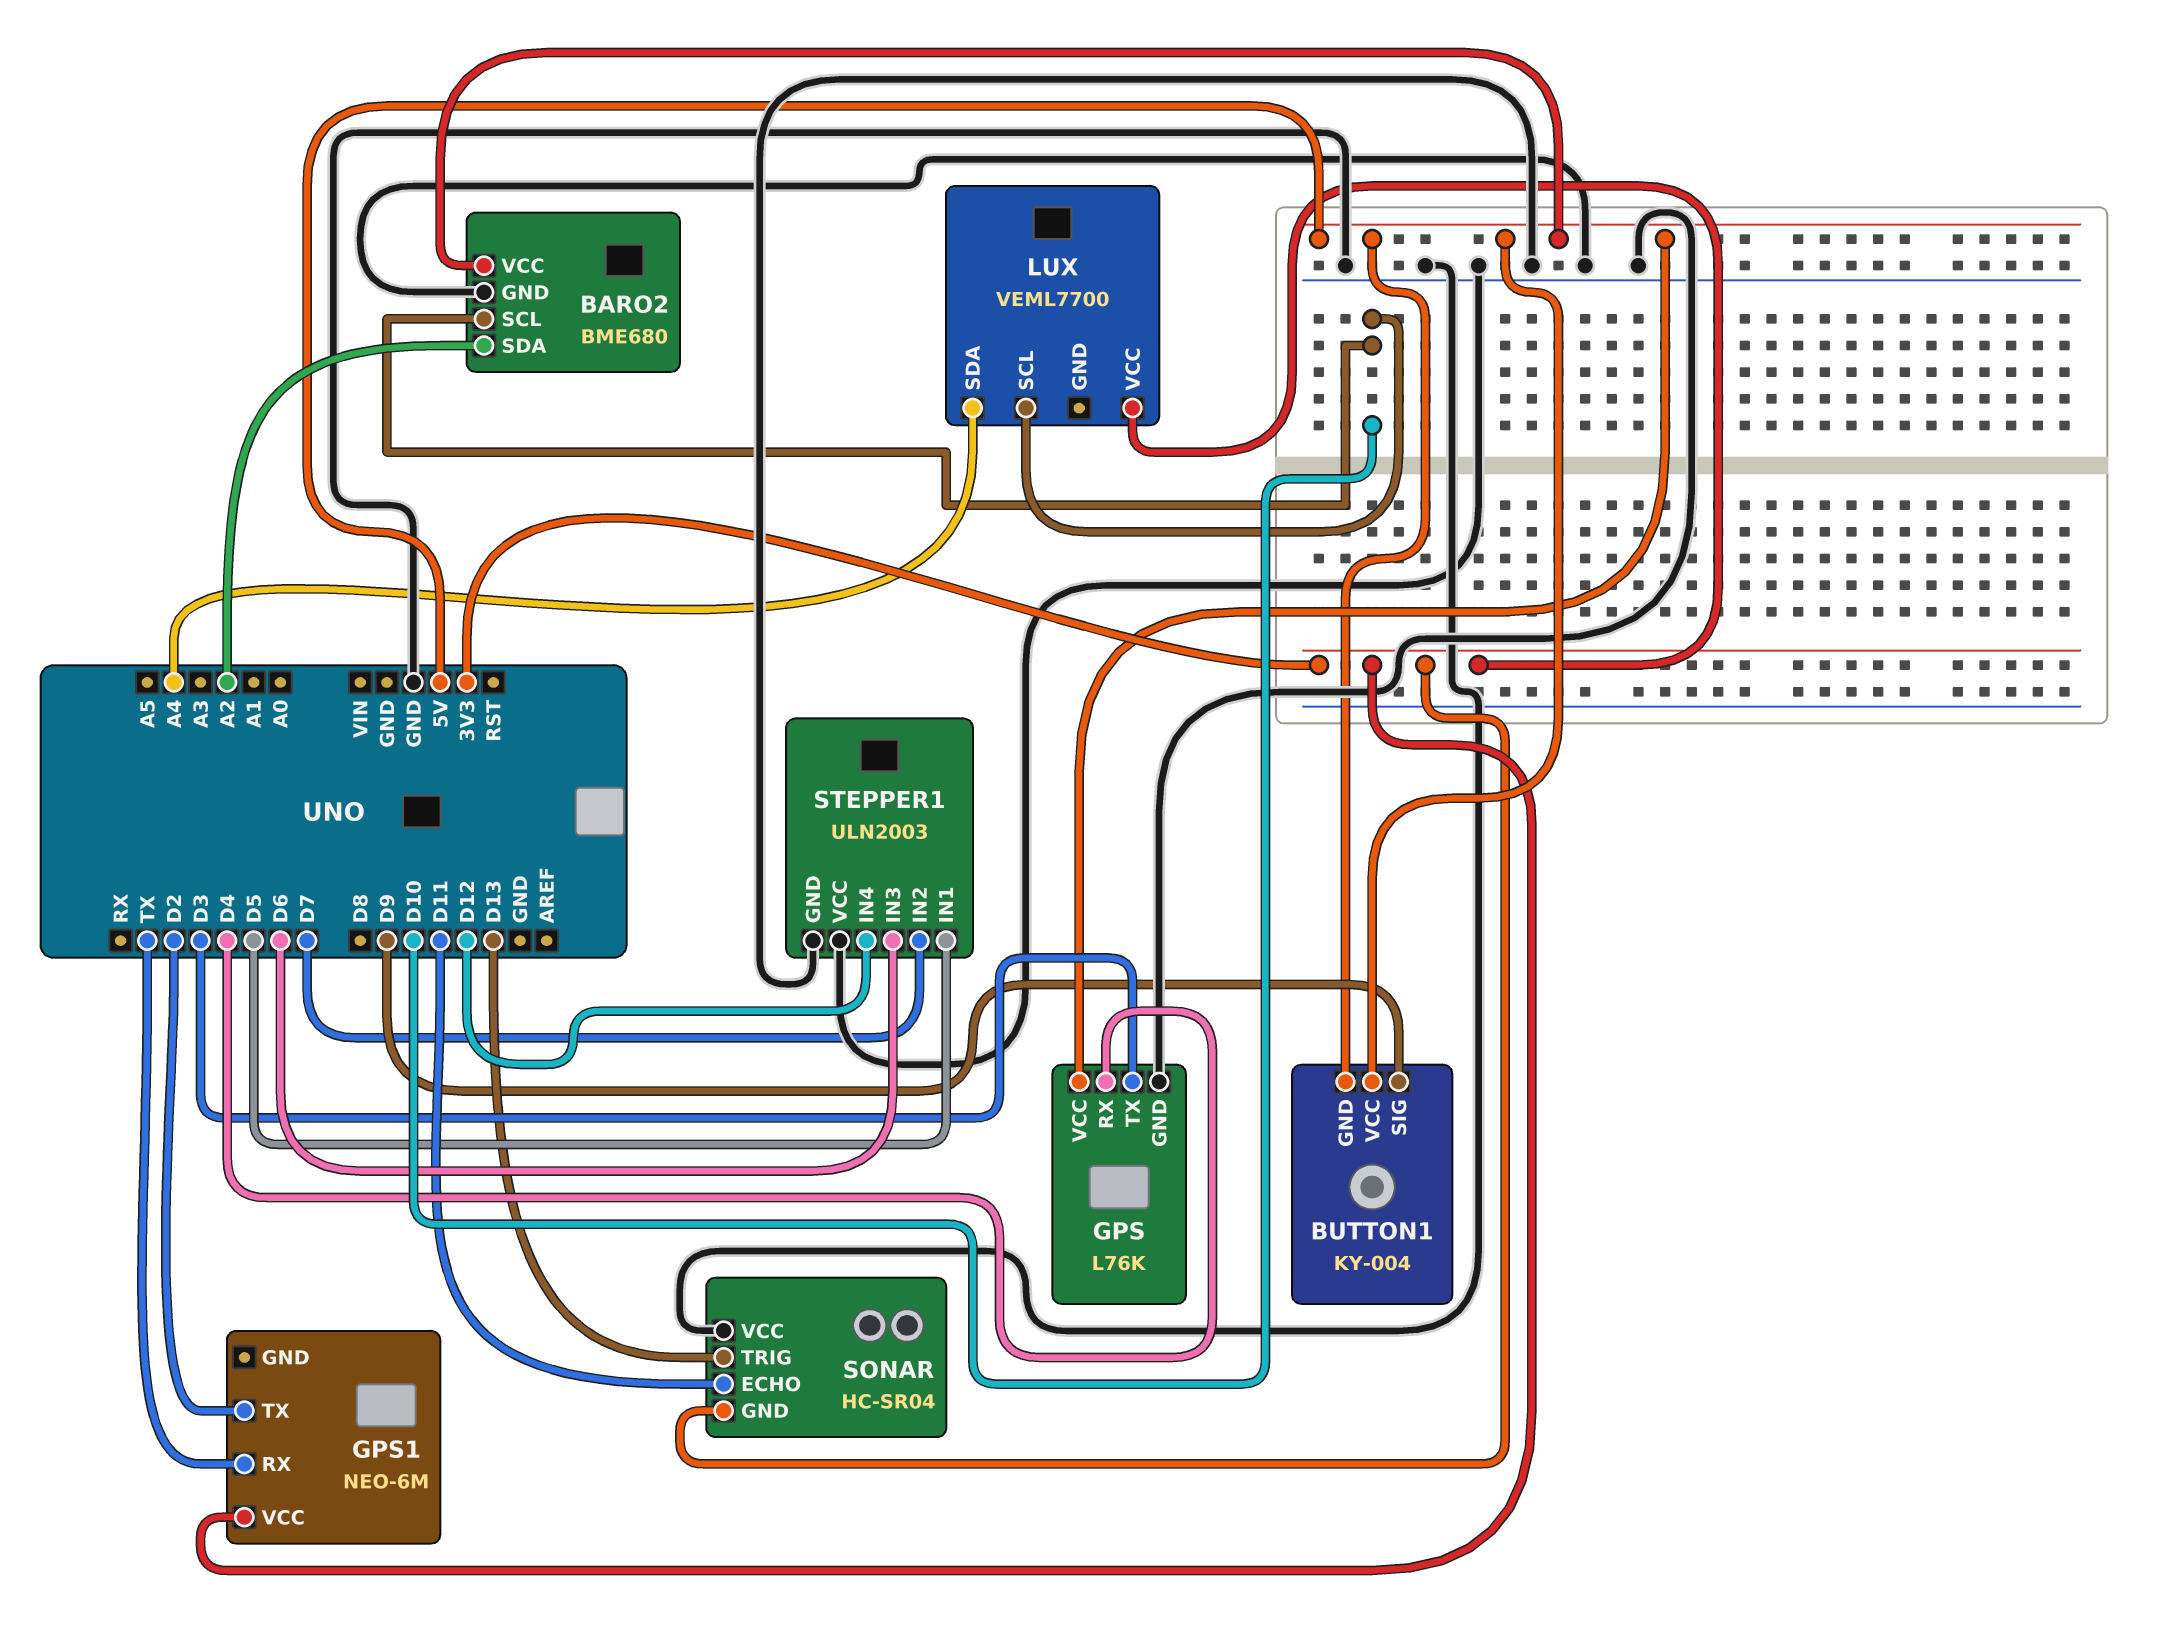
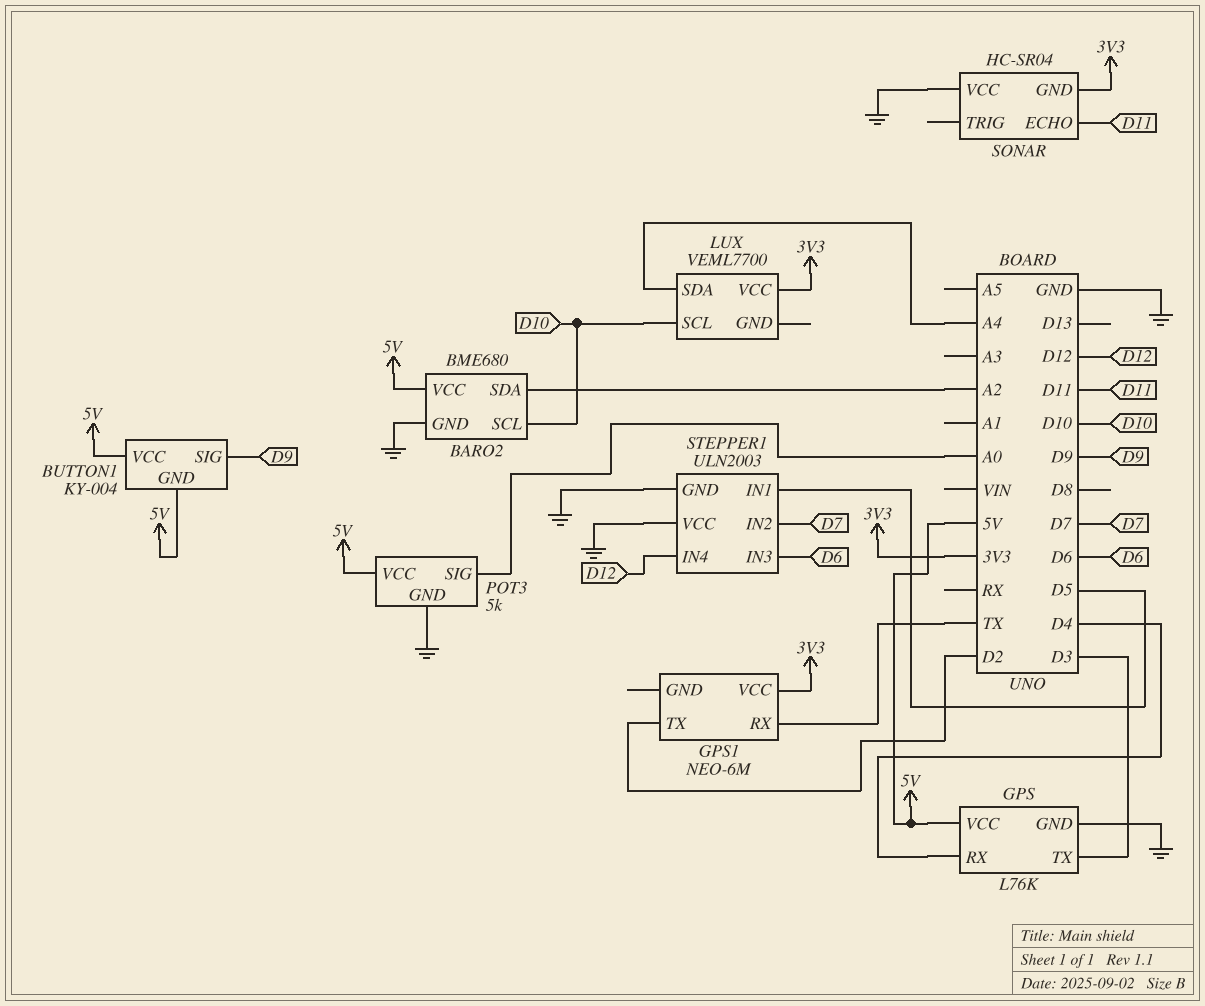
POT3: none -> 5k
POT3 pin GND: none -> GND
POT3 pin SIG: none -> A0
POT3 pin VCC: none -> 5V
SONAR pin TRIG: D13 -> none

